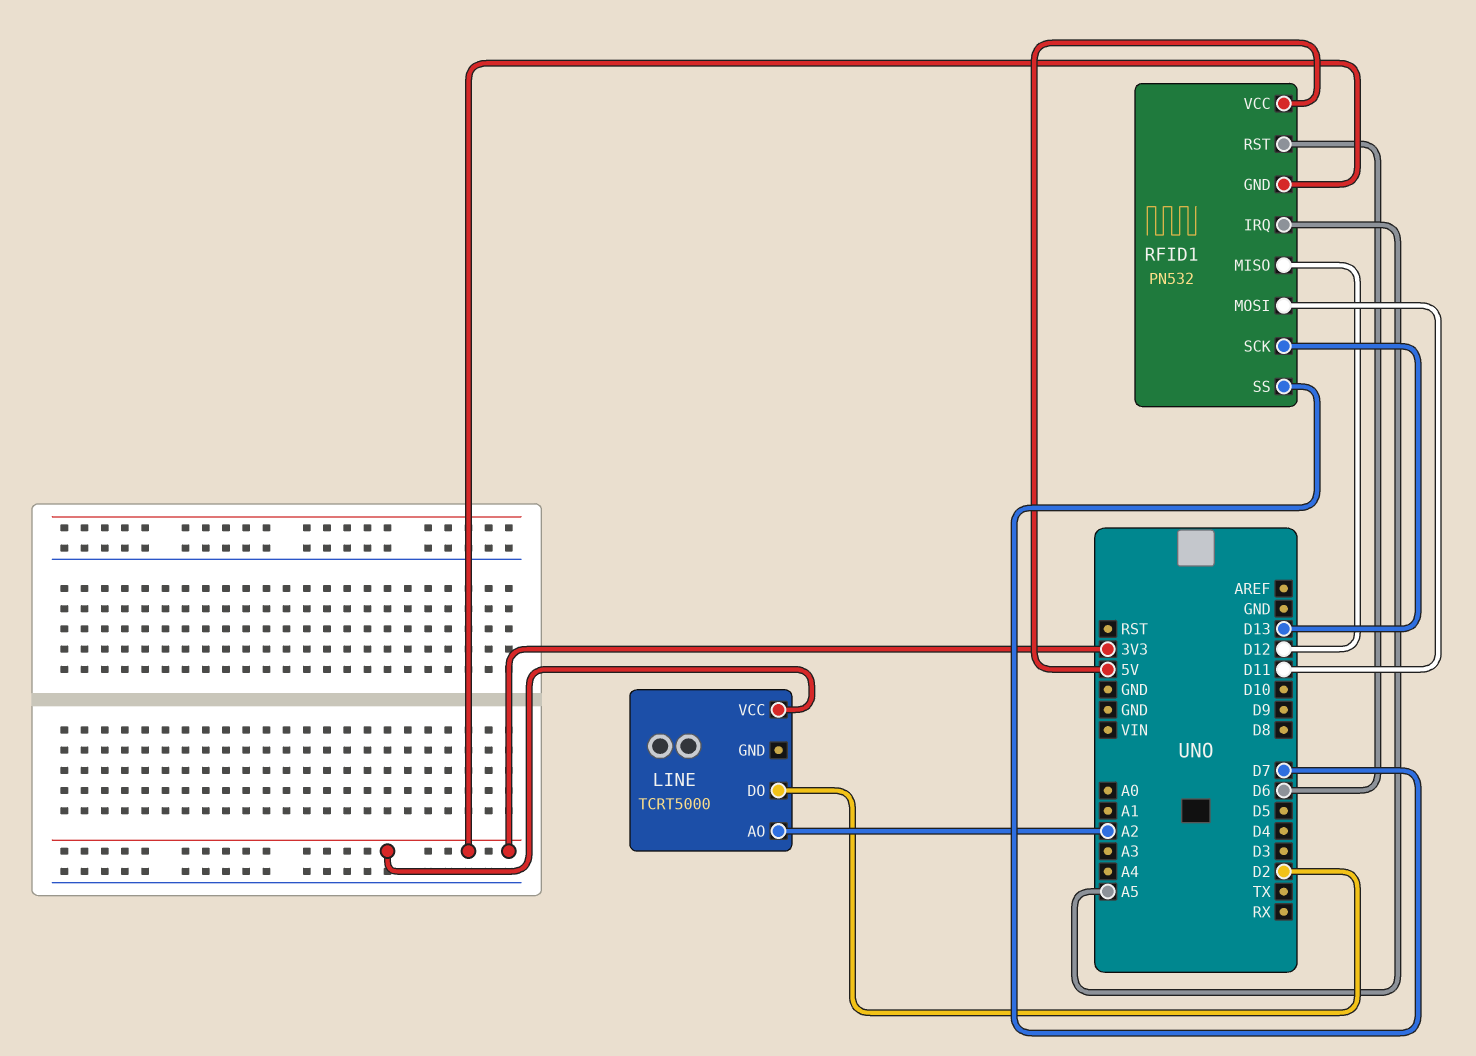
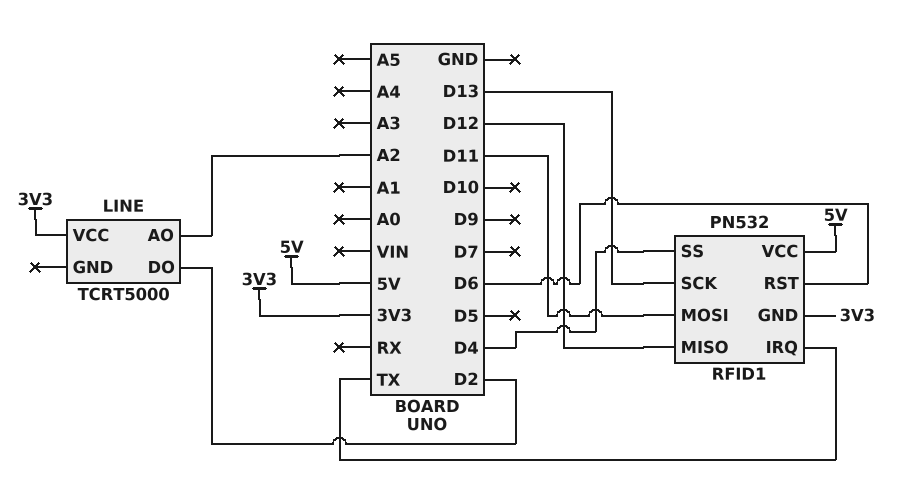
RFID1 pin IRQ: A5 -> TX
RFID1 pin SS: D7 -> D4

